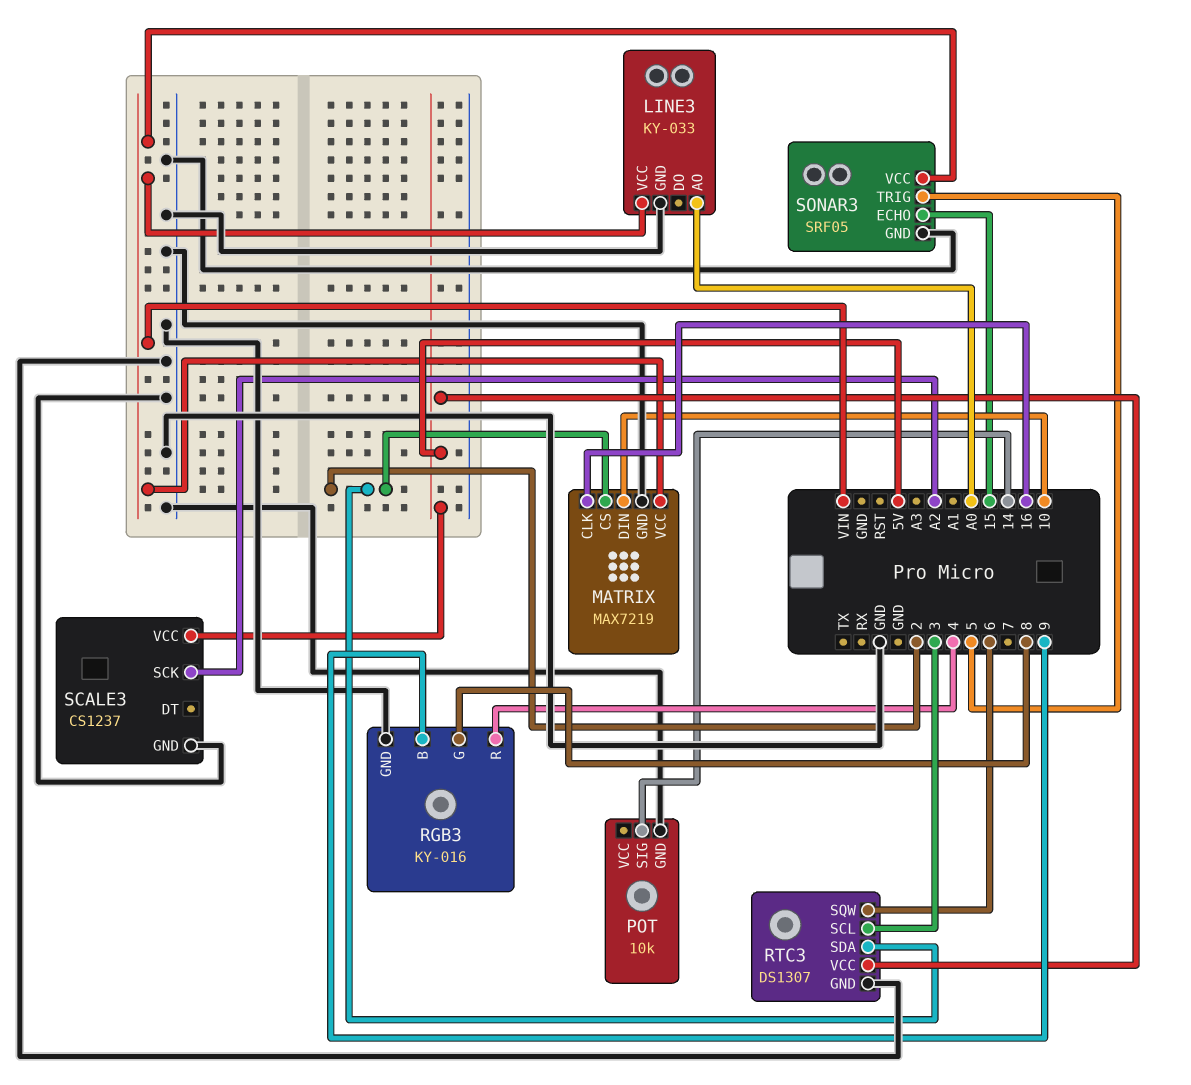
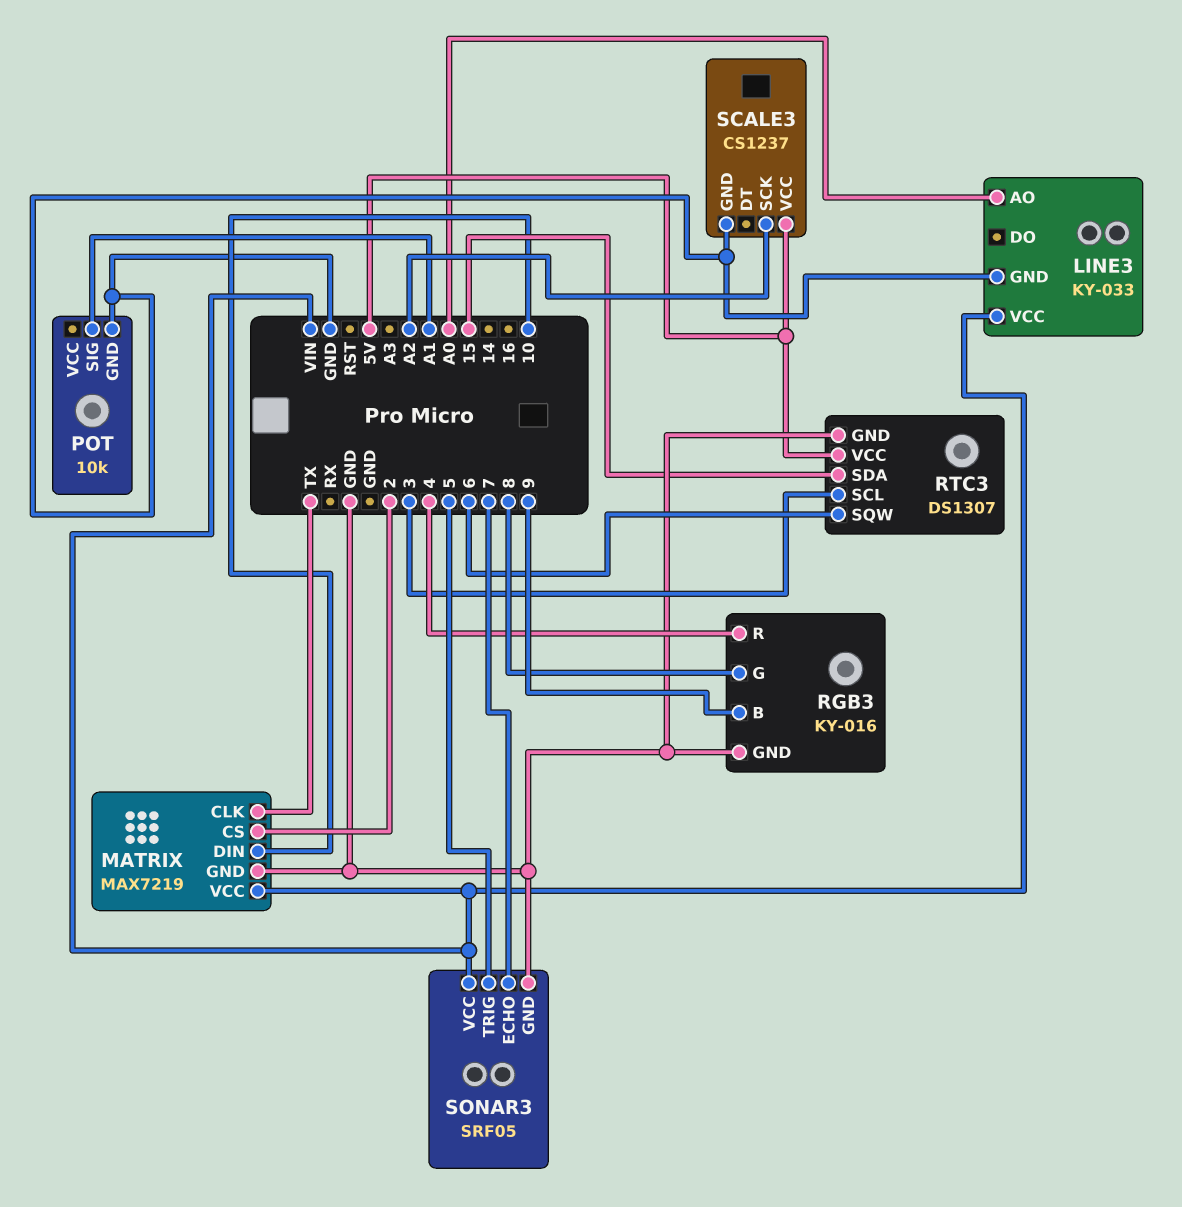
MATRIX pin CLK: 16 -> TX
POT pin SIG: 14 -> A1
RTC3 pin SDA: 2 -> 15
SONAR3 pin ECHO: 15 -> 7

